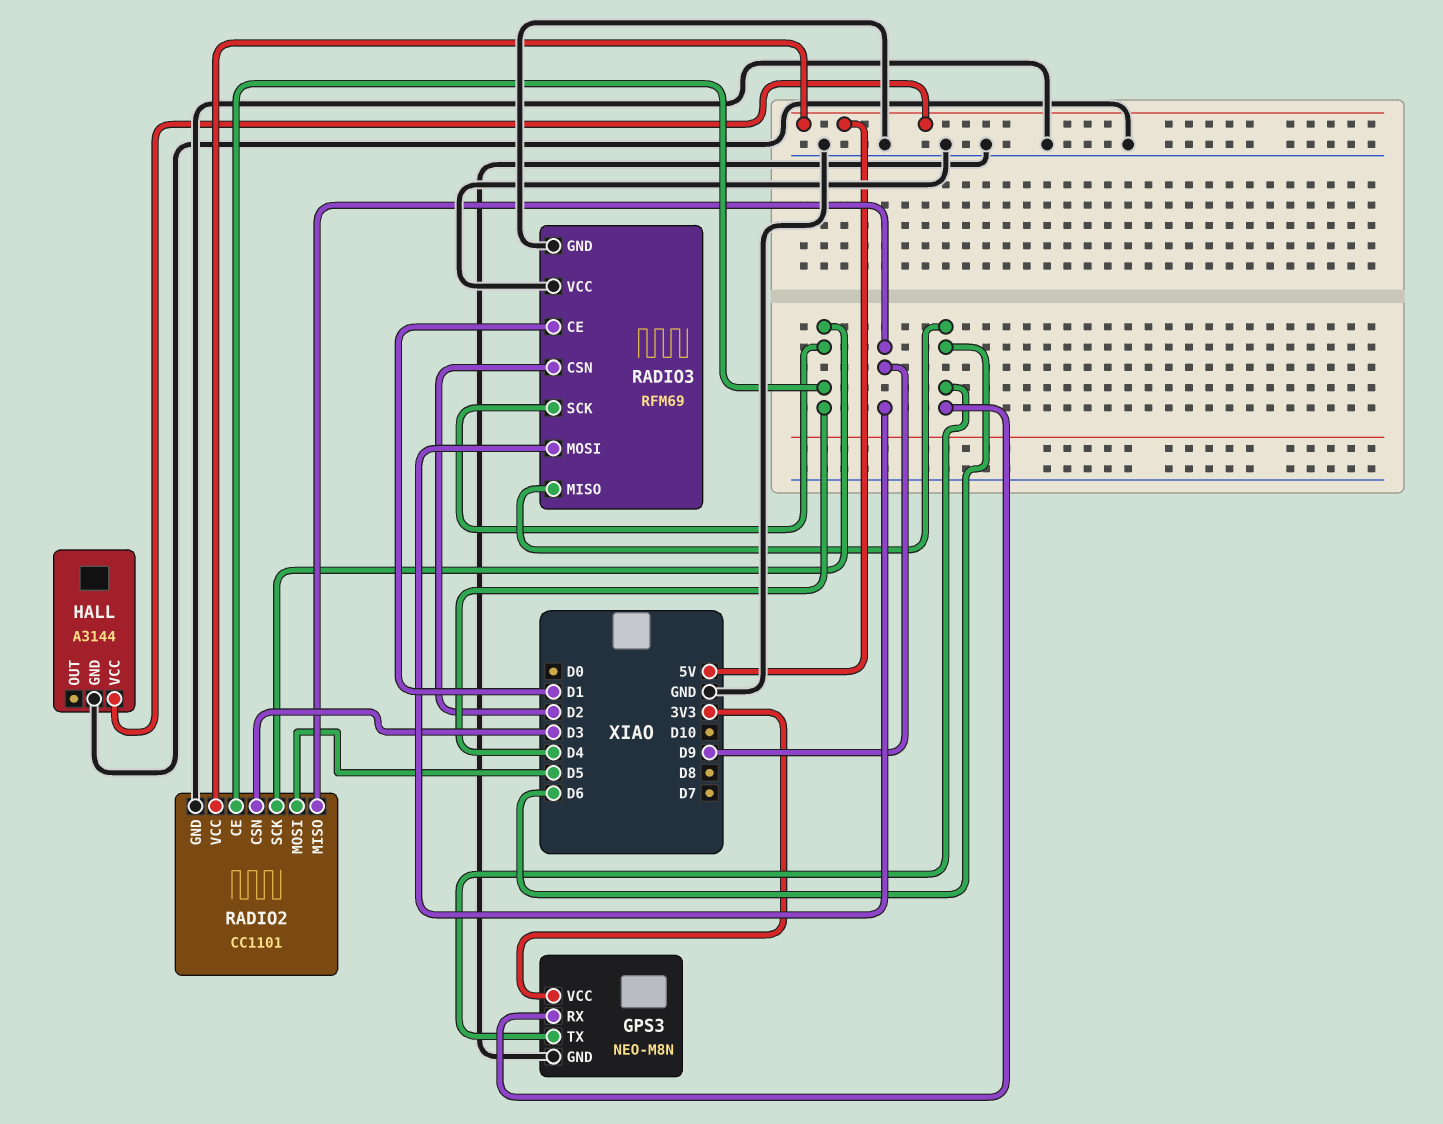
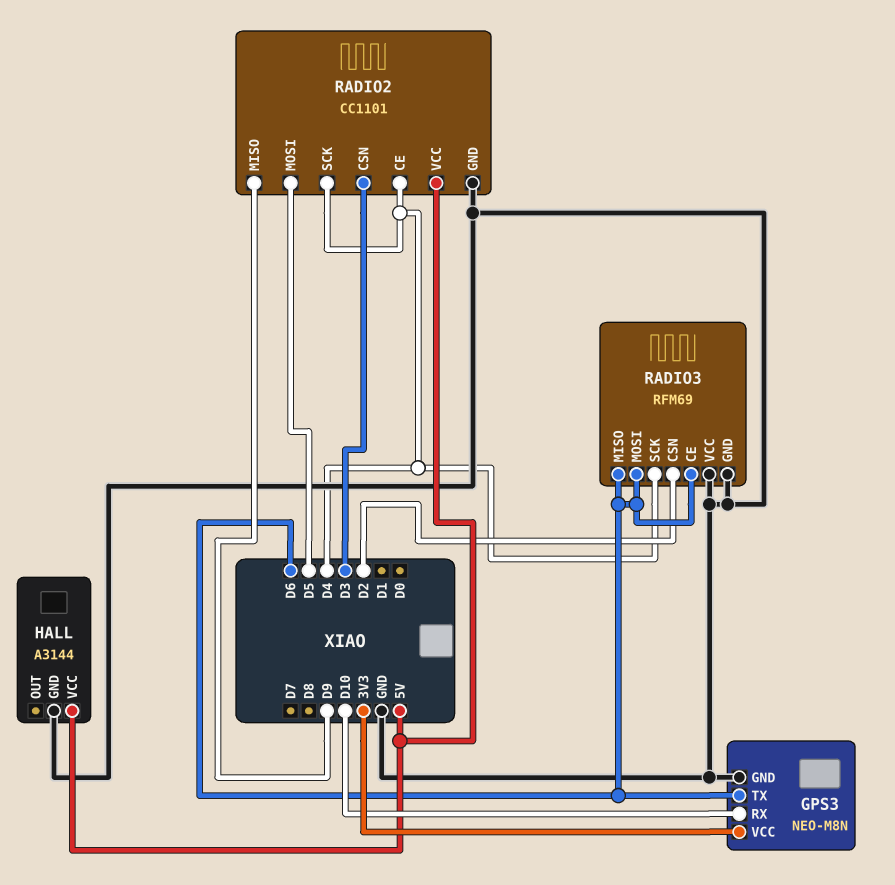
GPS3 pin RX: D6 -> D10
RADIO3 pin CE: D1 -> D6
RADIO3 pin MOSI: D9 -> D6

